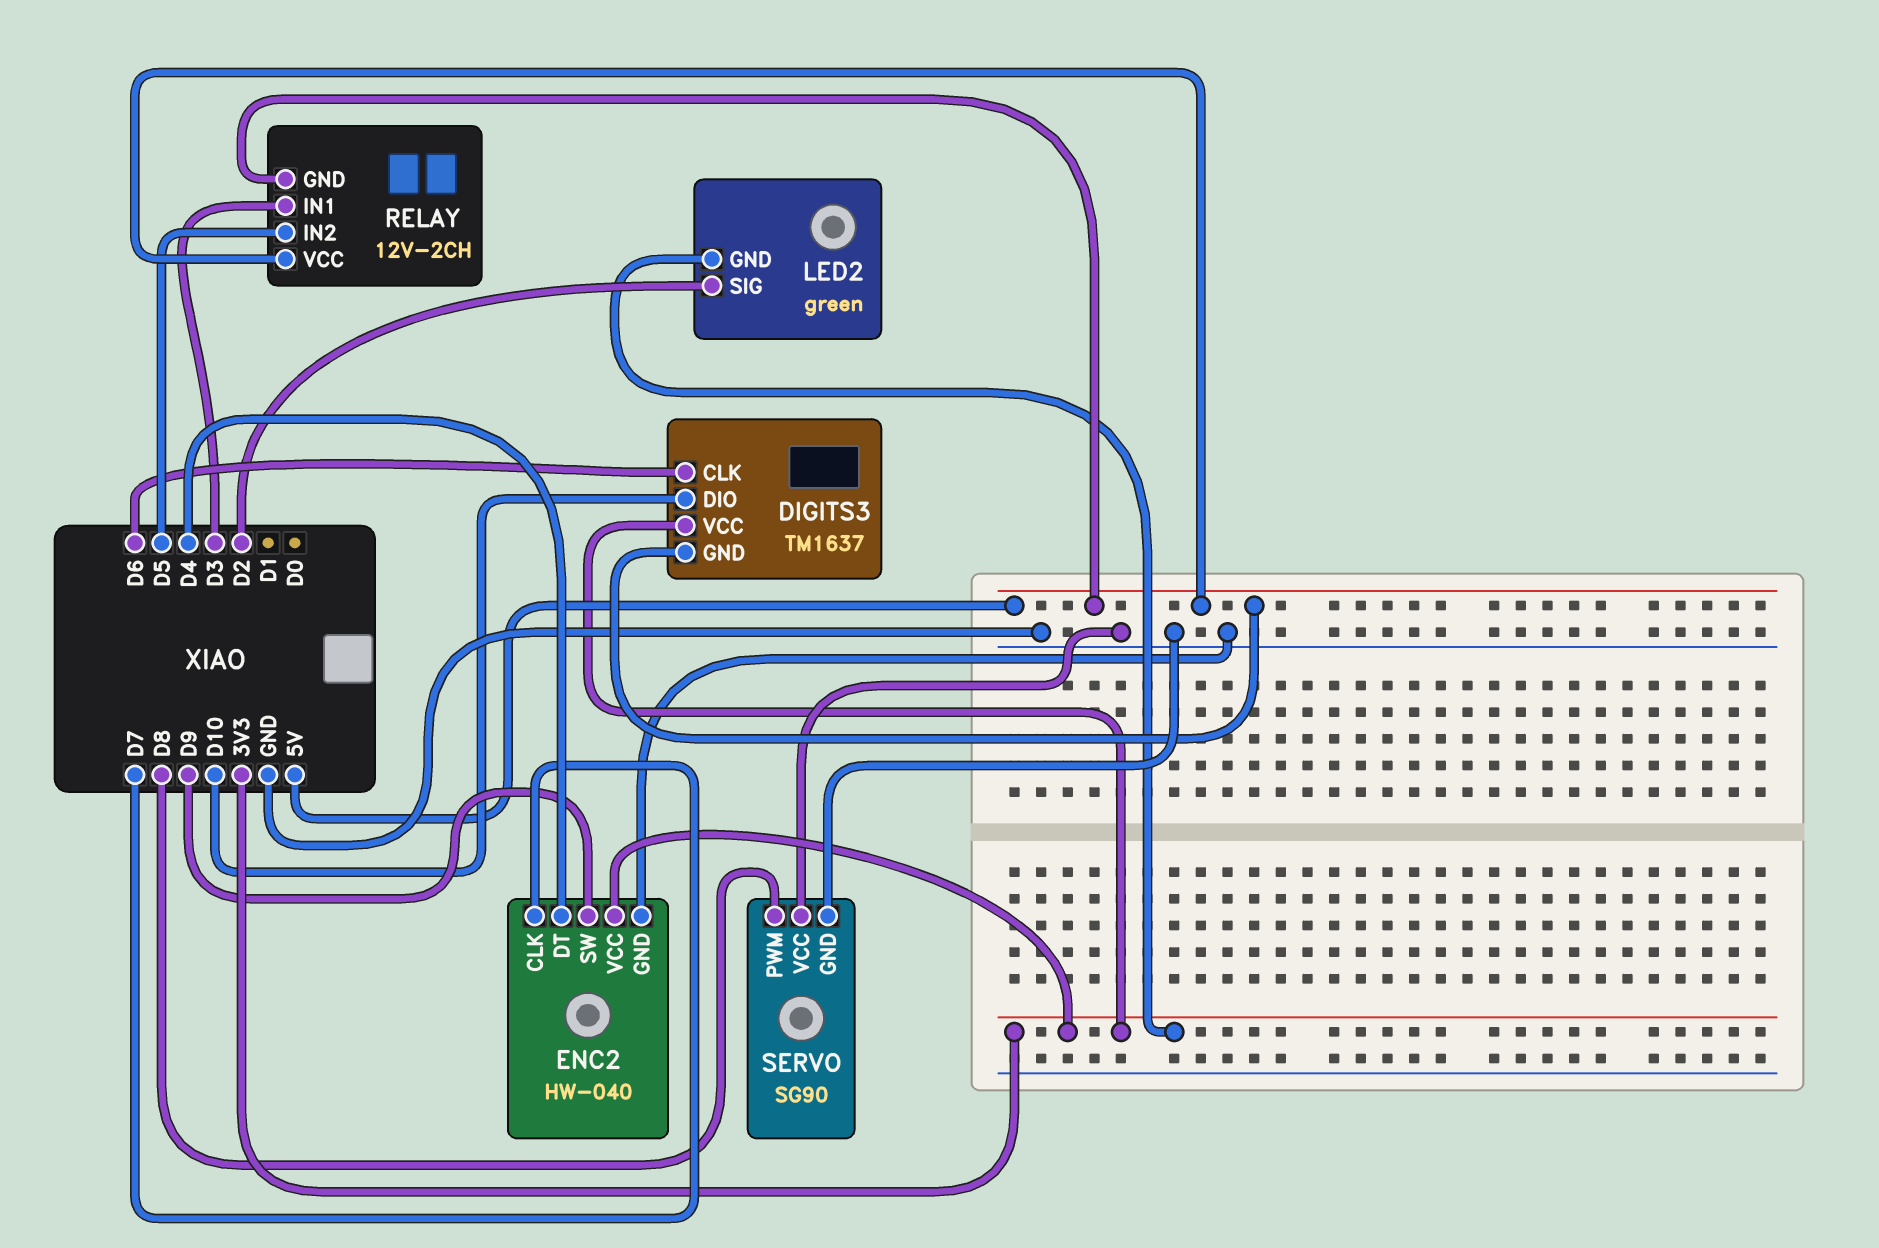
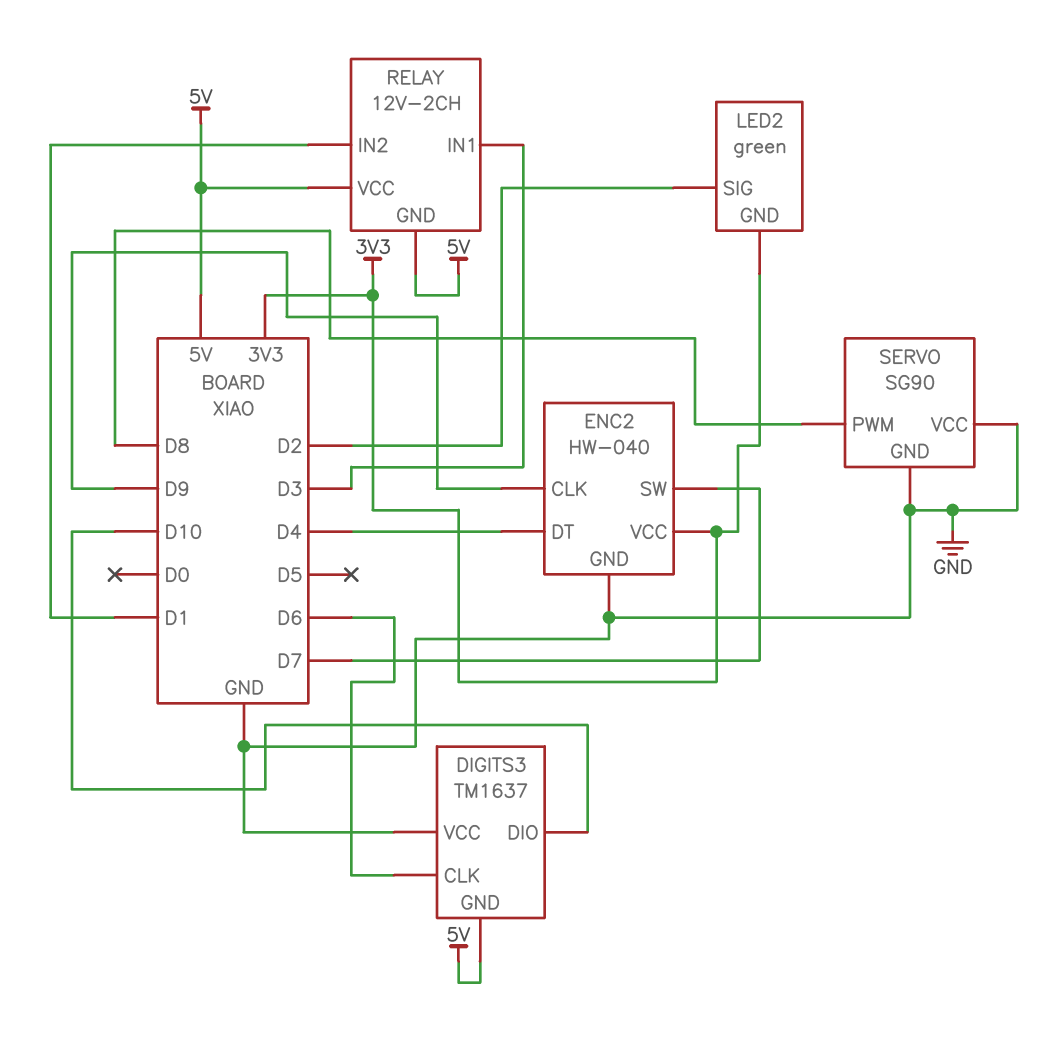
DIGITS3 pin VCC: 3V3 -> GND
ENC2 pin CLK: D7 -> D9
ENC2 pin SW: D9 -> D7
RELAY pin IN2: D5 -> D1

